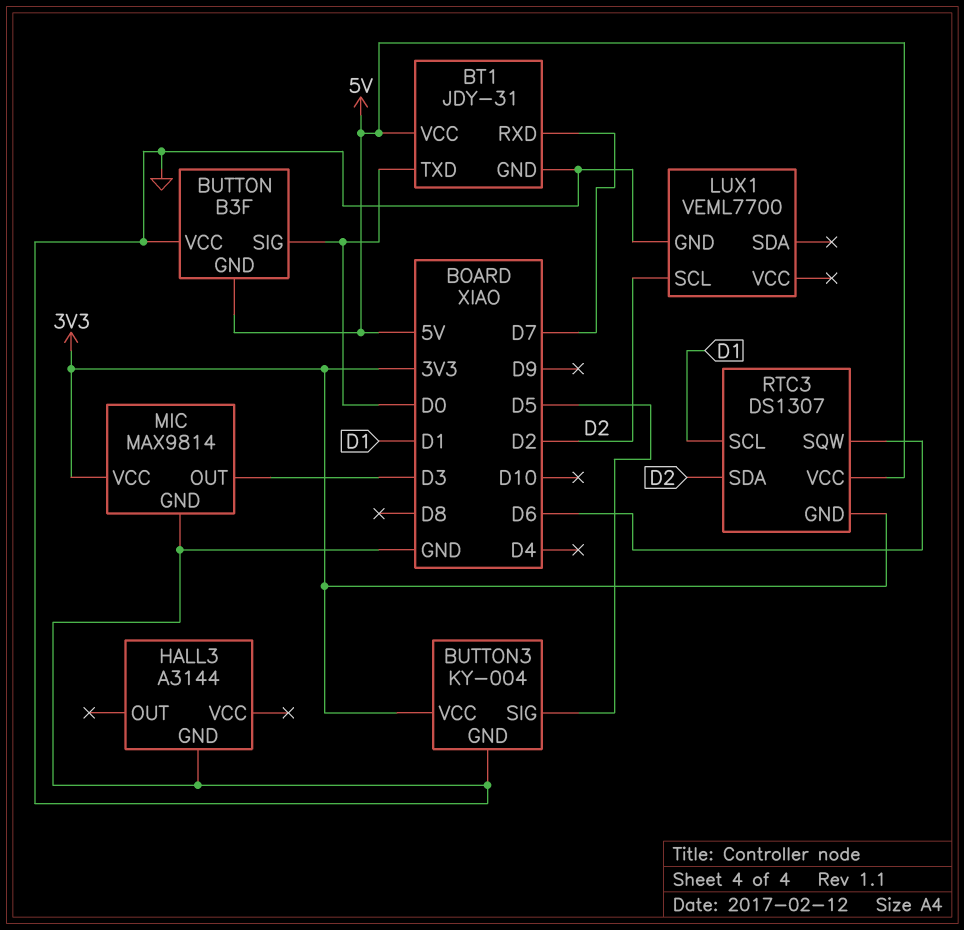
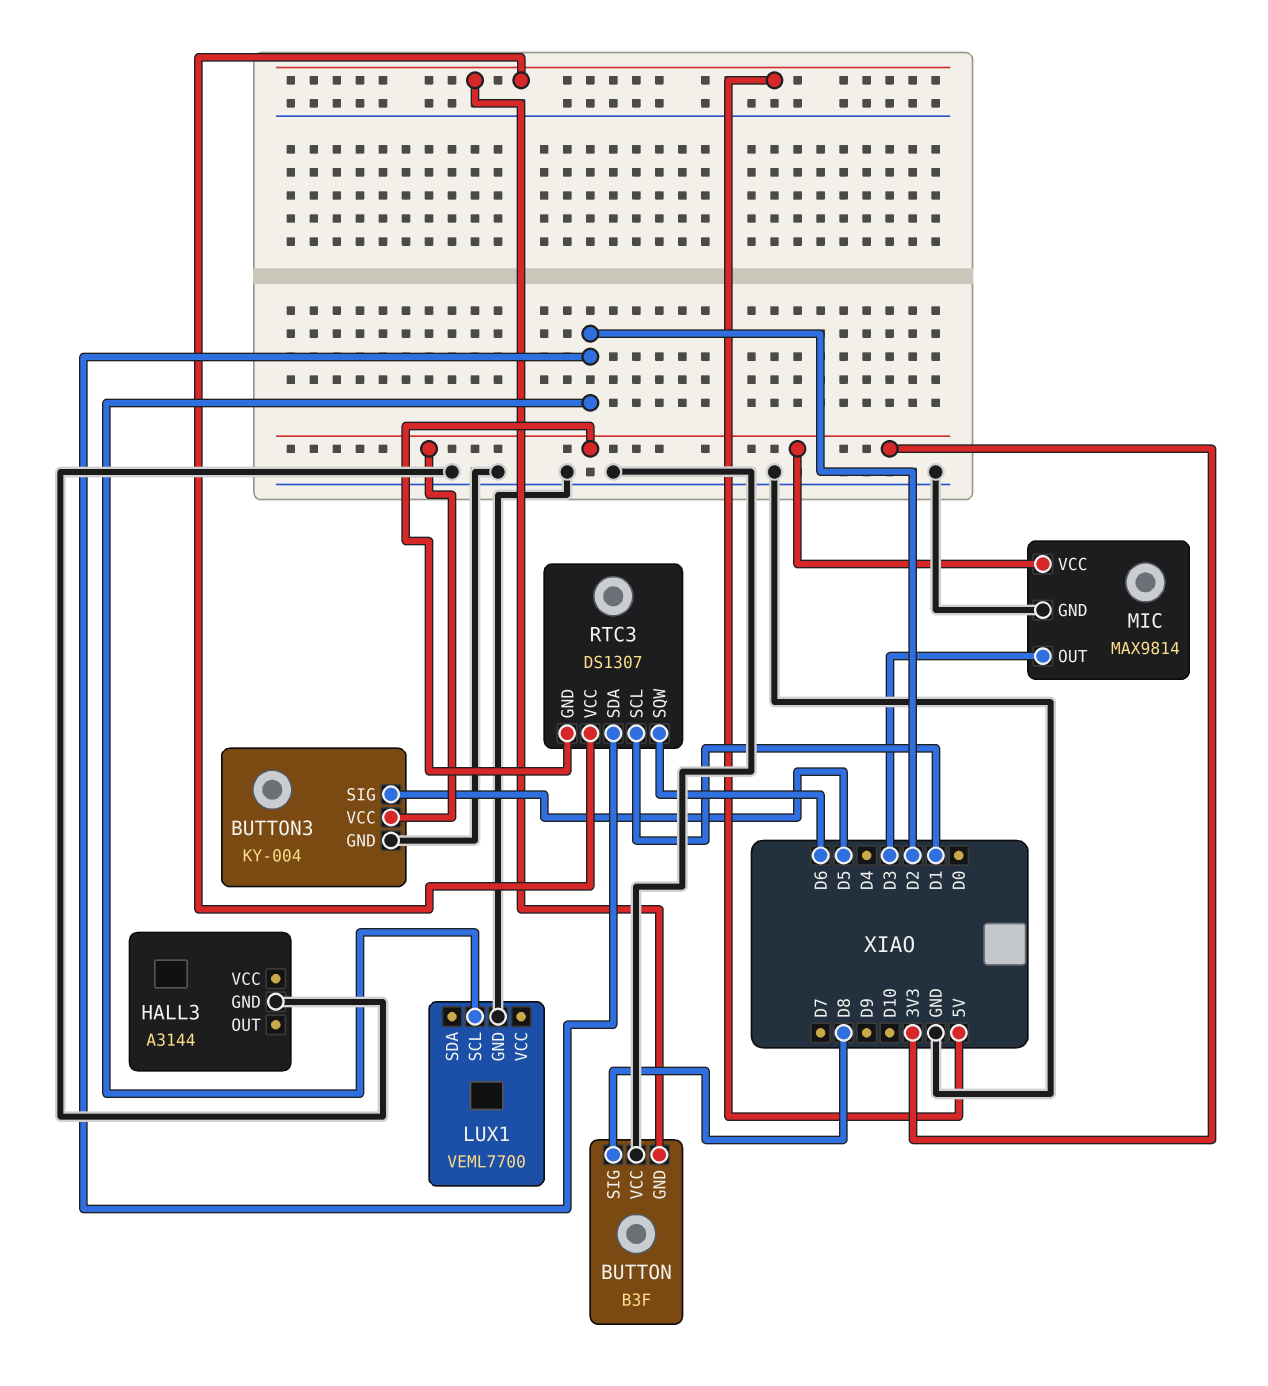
BT1: JDY-31 -> none
BT1 pin GND: GND -> none
BT1 pin RXD: D7 -> none
BT1 pin TXD: D0 -> none
BT1 pin VCC: 5V -> none
BUTTON pin SIG: D0 -> D8

